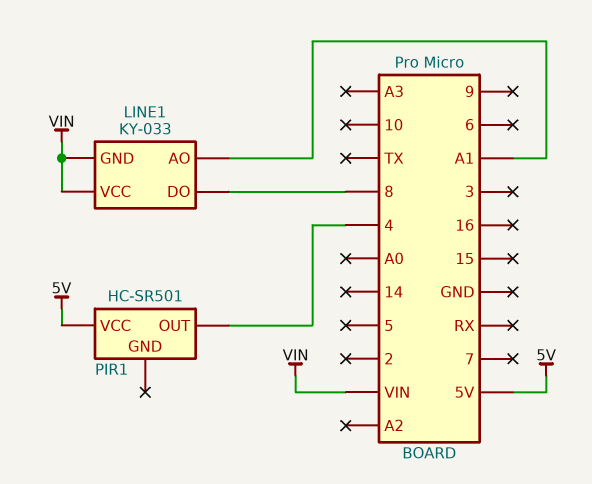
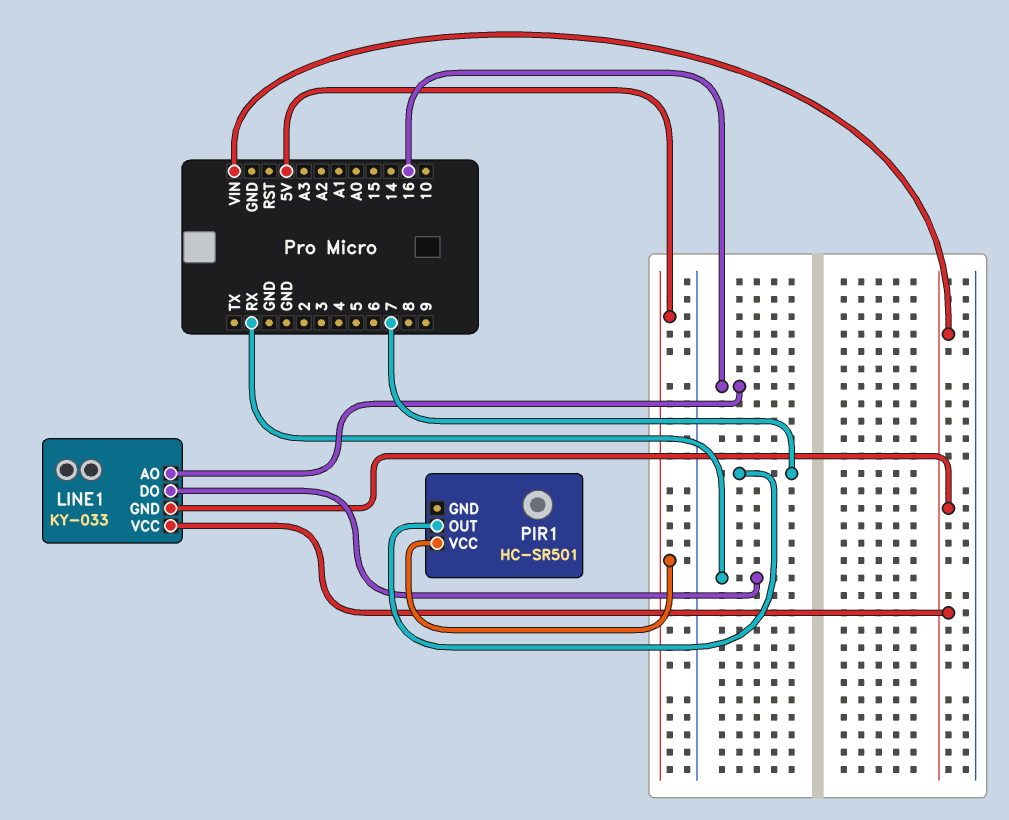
LINE1 pin AO: A1 -> 16
LINE1 pin DO: 8 -> RX
PIR1 pin OUT: 4 -> 7

